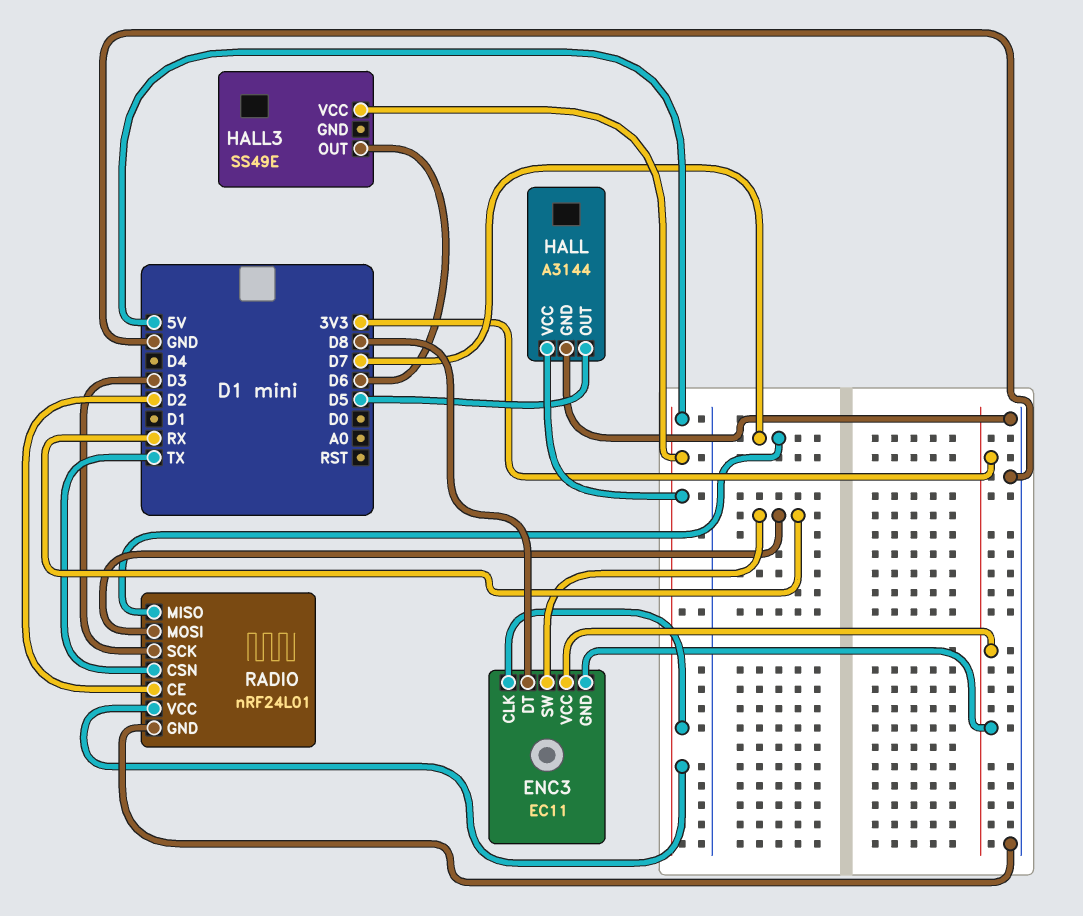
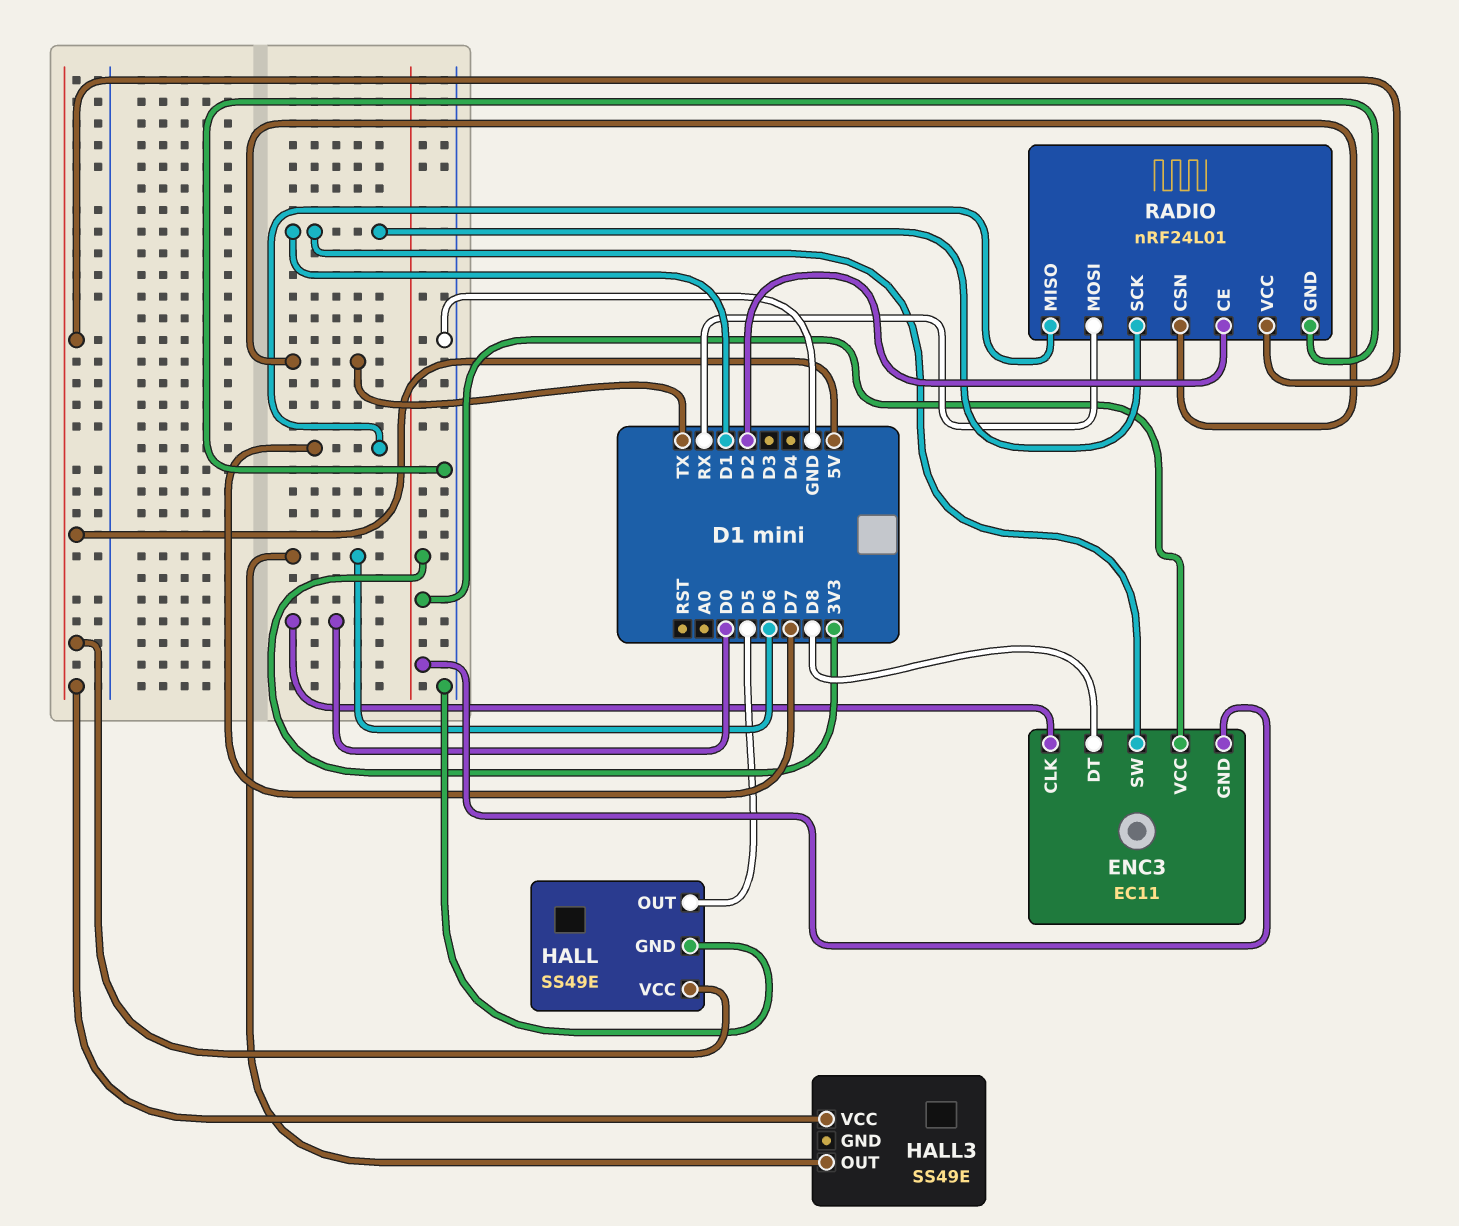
ENC3 pin CLK: 5V -> D0
ENC3 pin SW: RX -> D1
HALL: A3144 -> SS49E
RADIO pin SCK: D3 -> D1

